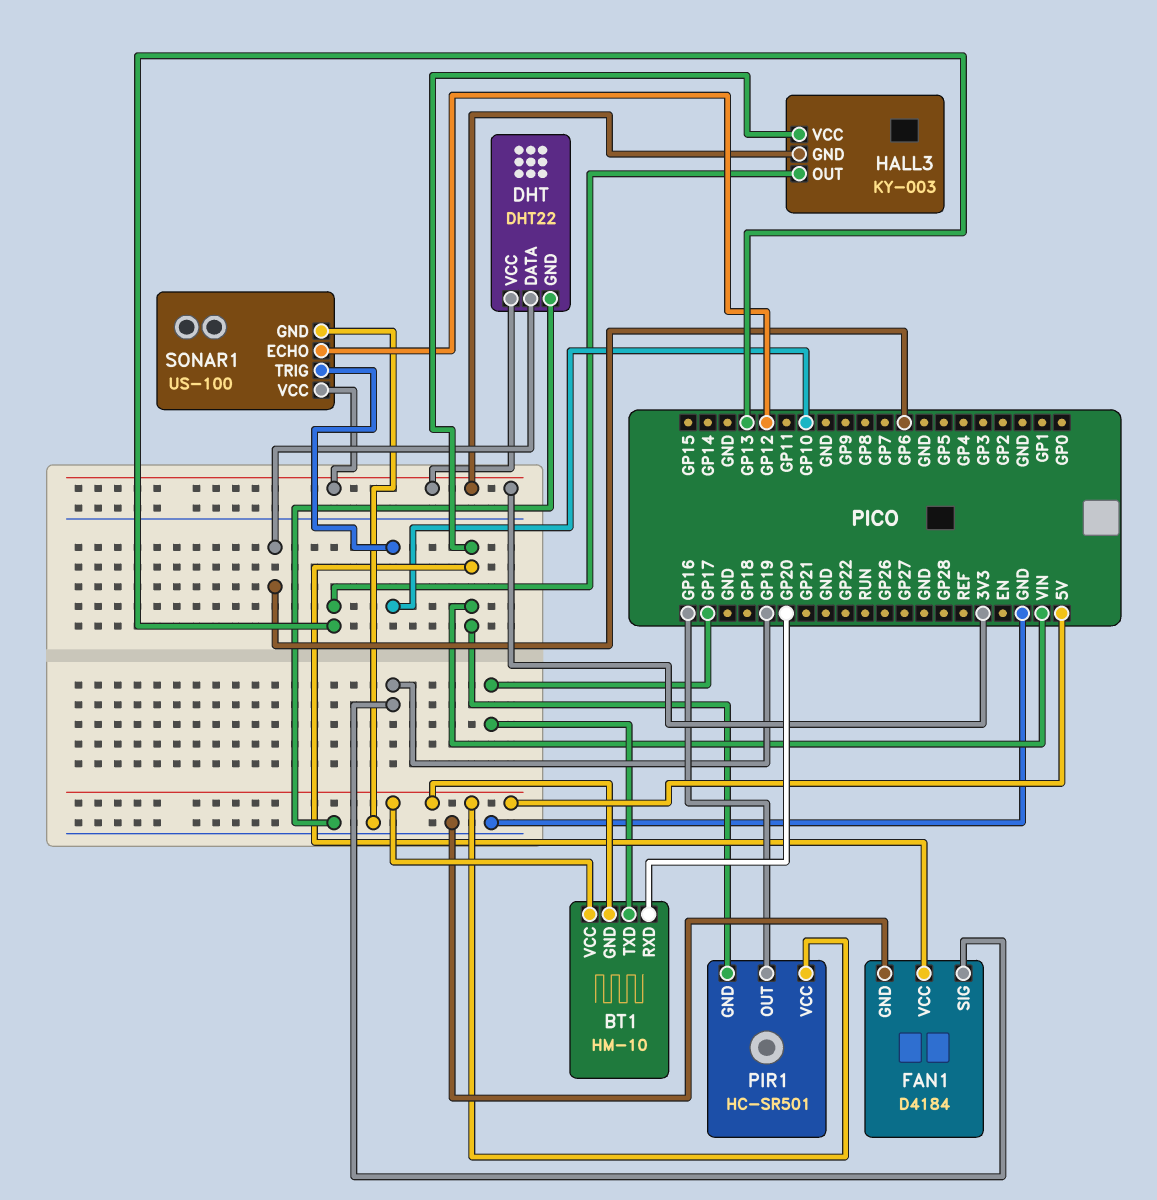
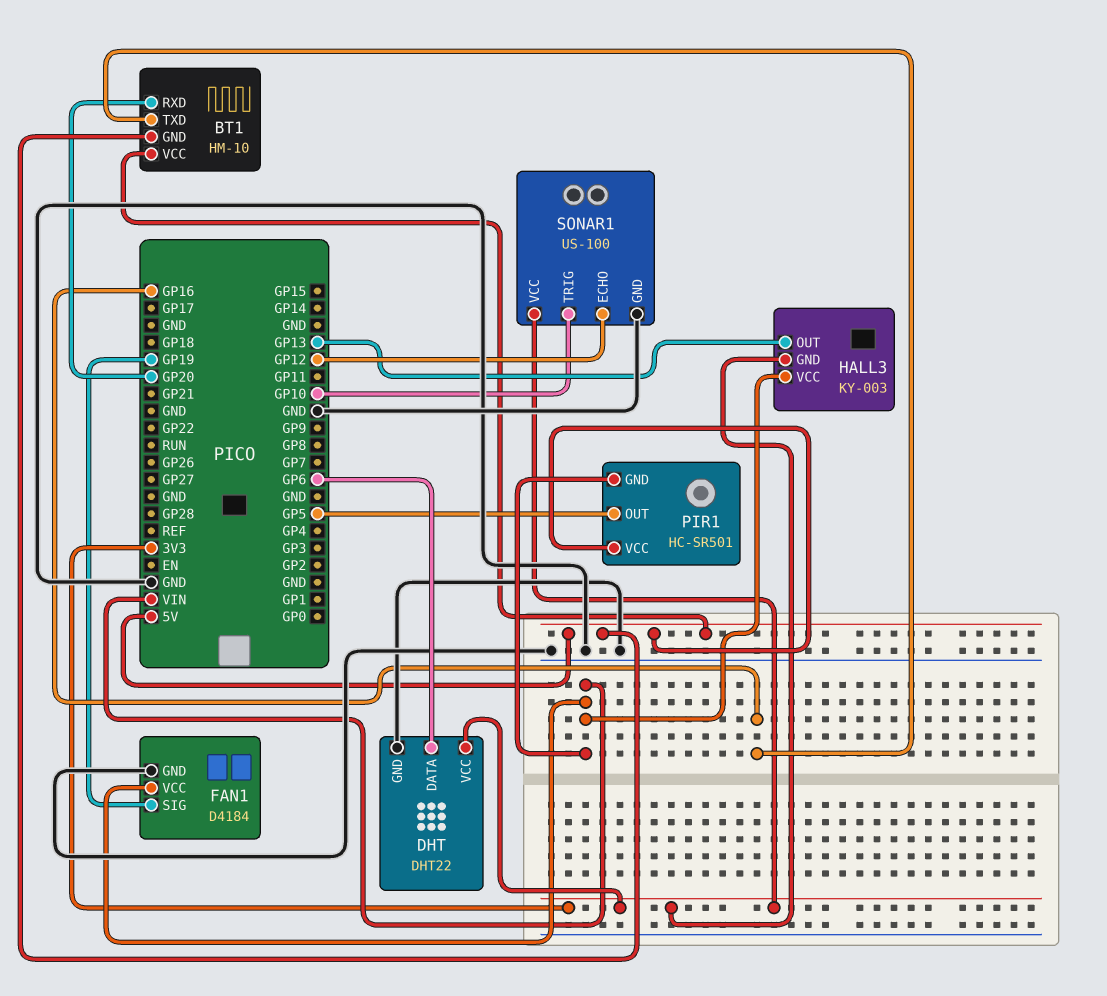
BT1 pin TXD: GP17 -> GP16
PIR1 pin OUT: GP16 -> GP5

